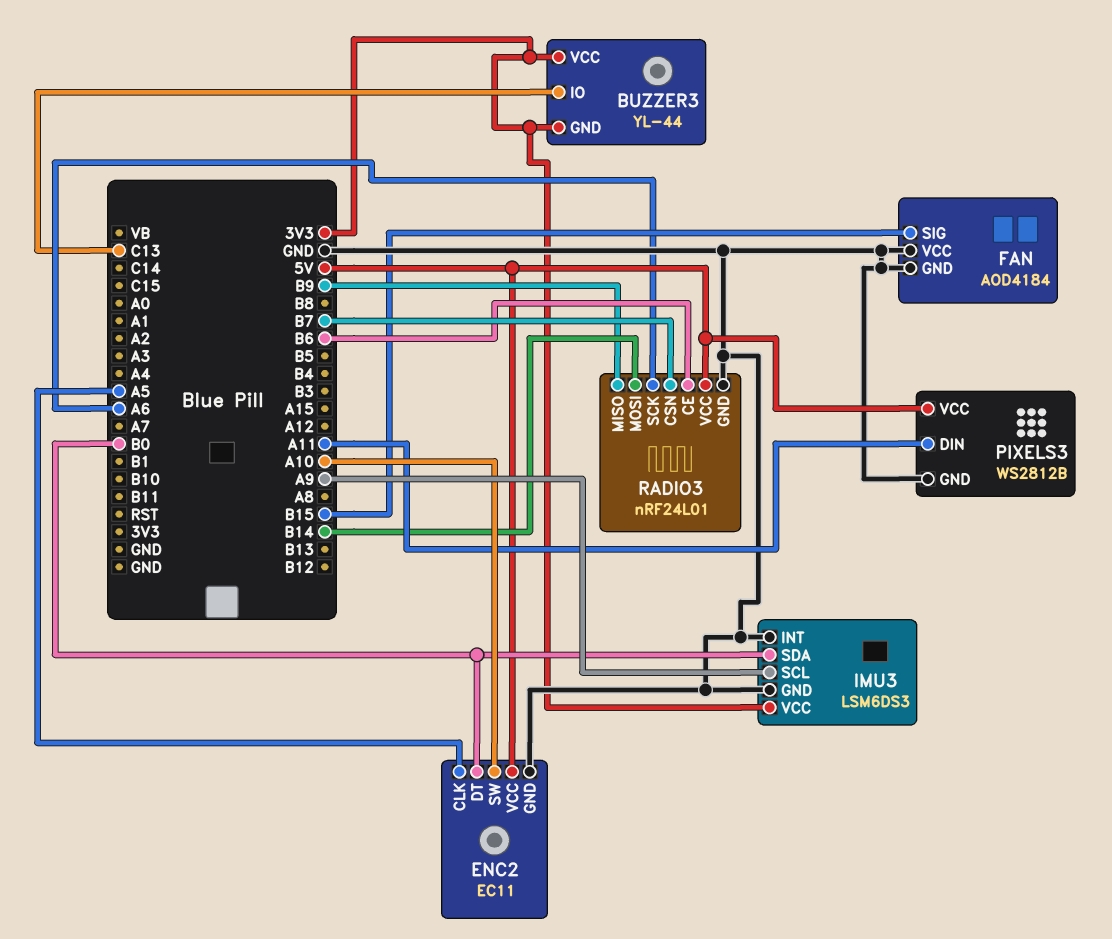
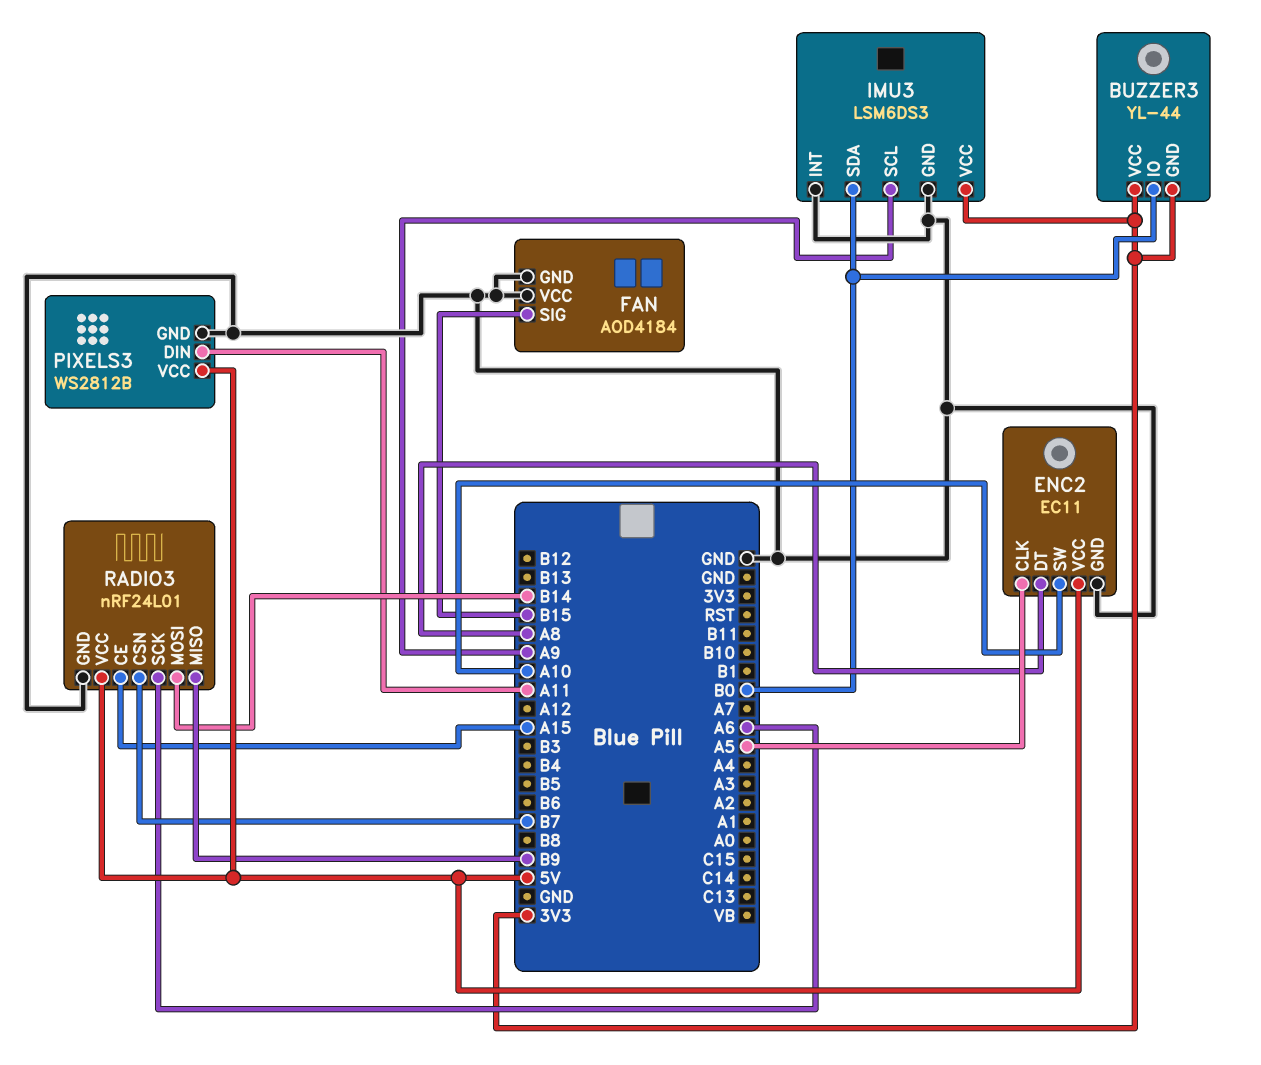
BUZZER3 pin IO: C13 -> B0
ENC2 pin DT: B0 -> A8
RADIO3 pin CE: B6 -> A15

